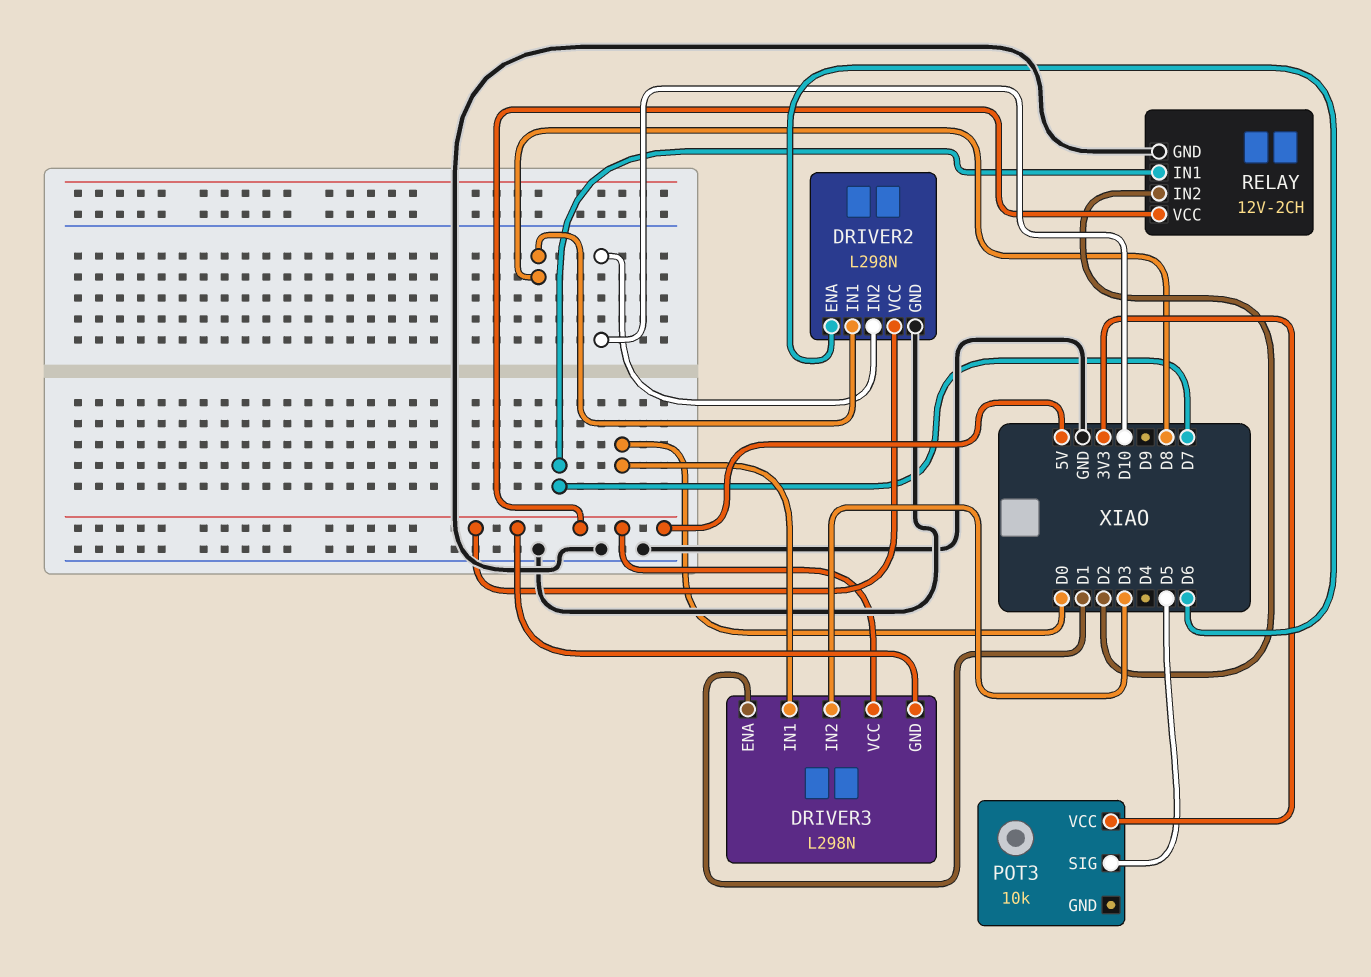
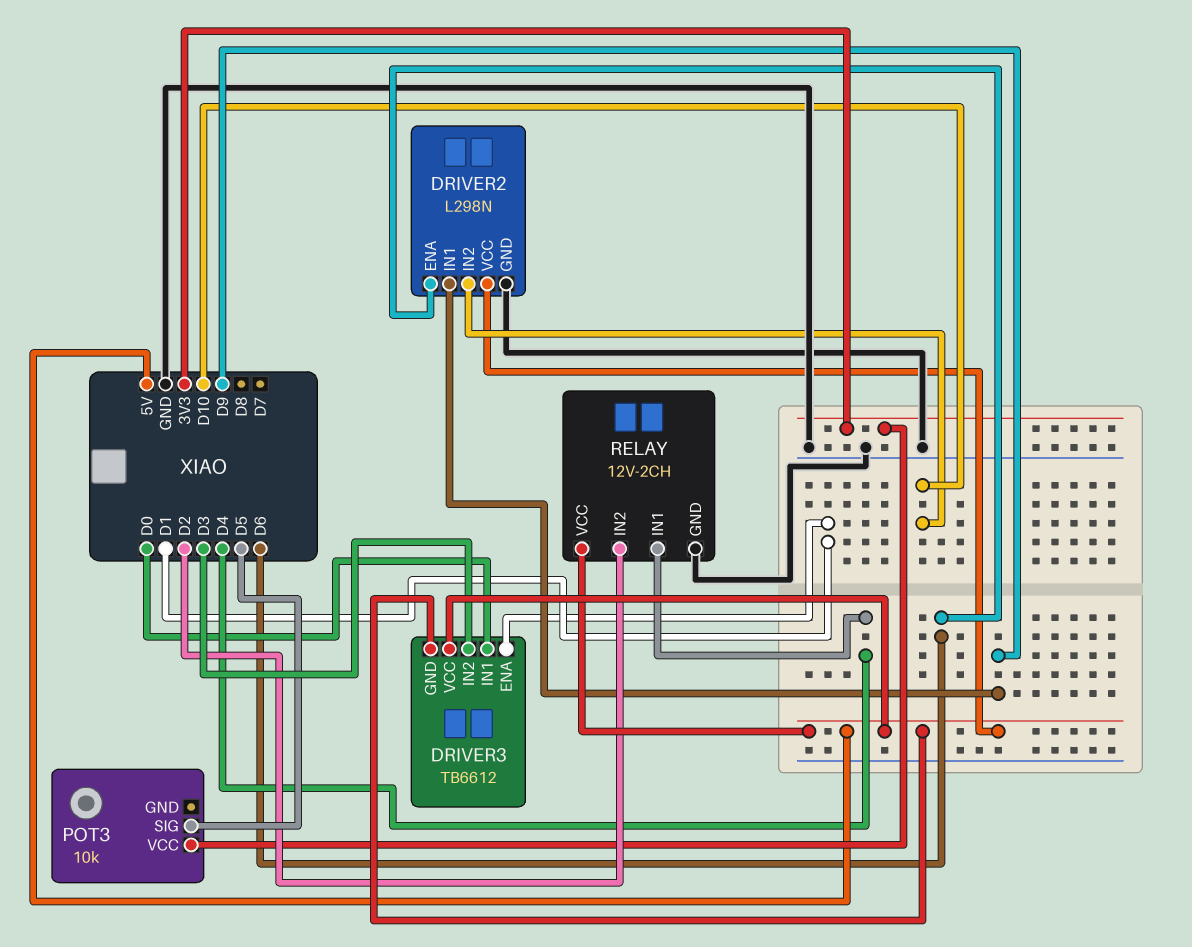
DRIVER2 pin IN1: D8 -> D9
DRIVER3: L298N -> TB6612
RELAY pin IN1: D7 -> D4

